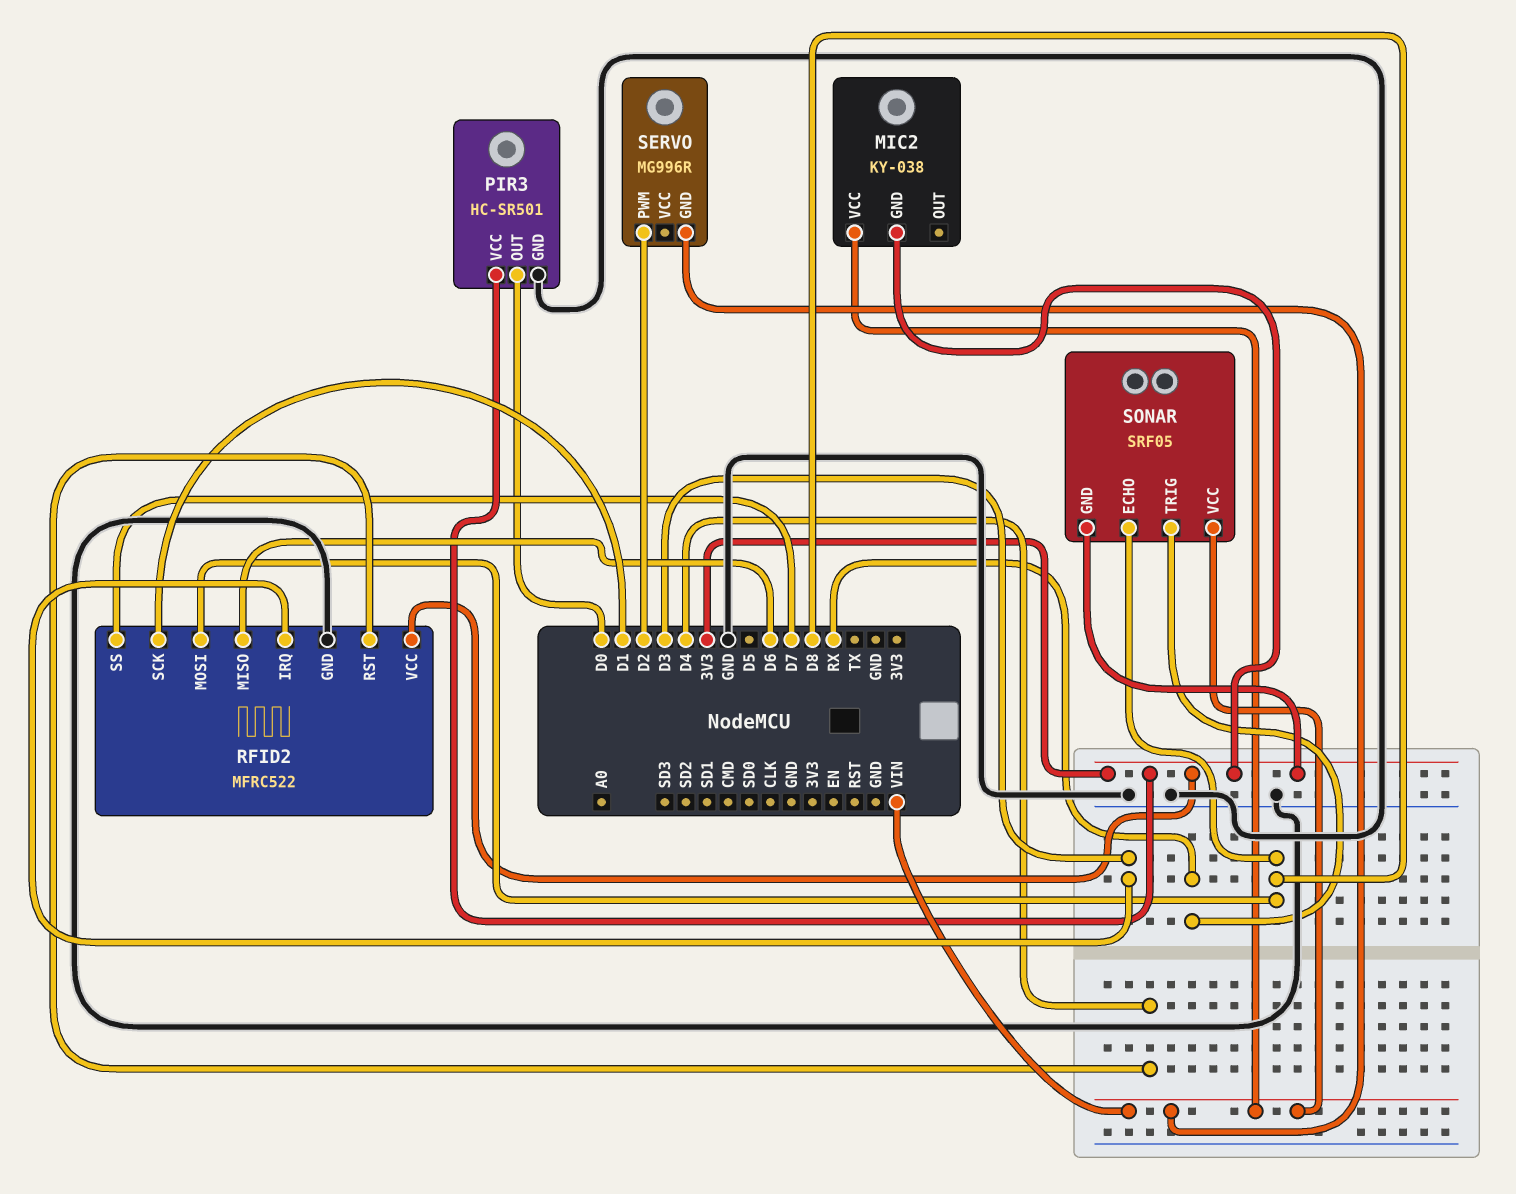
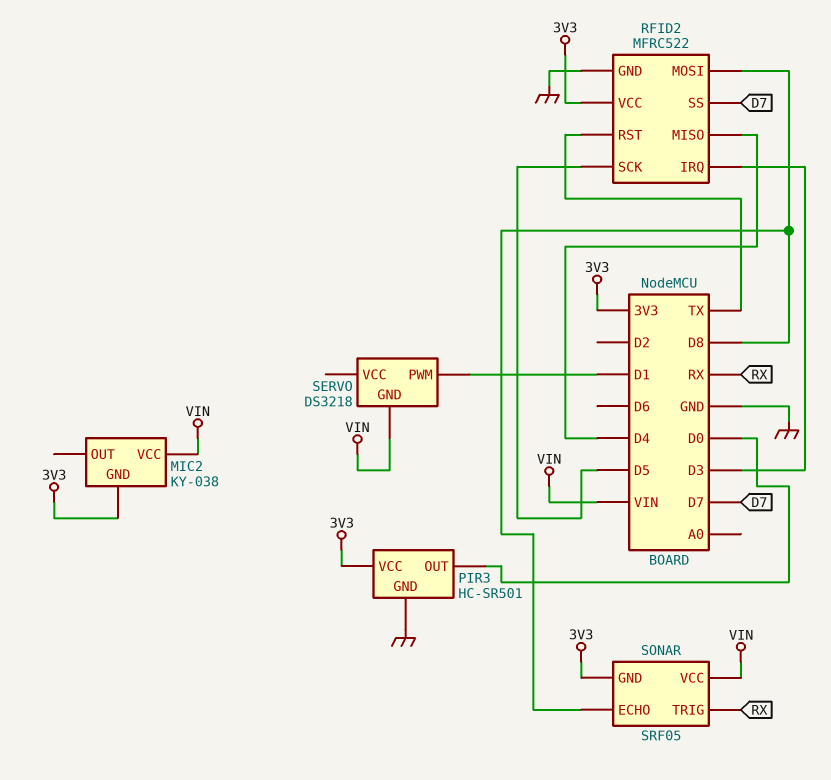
RFID2 pin MISO: D6 -> D4
RFID2 pin RST: D4 -> TX
RFID2 pin SCK: D1 -> D5
SERVO: MG996R -> DS3218
SERVO pin PWM: D2 -> D1

